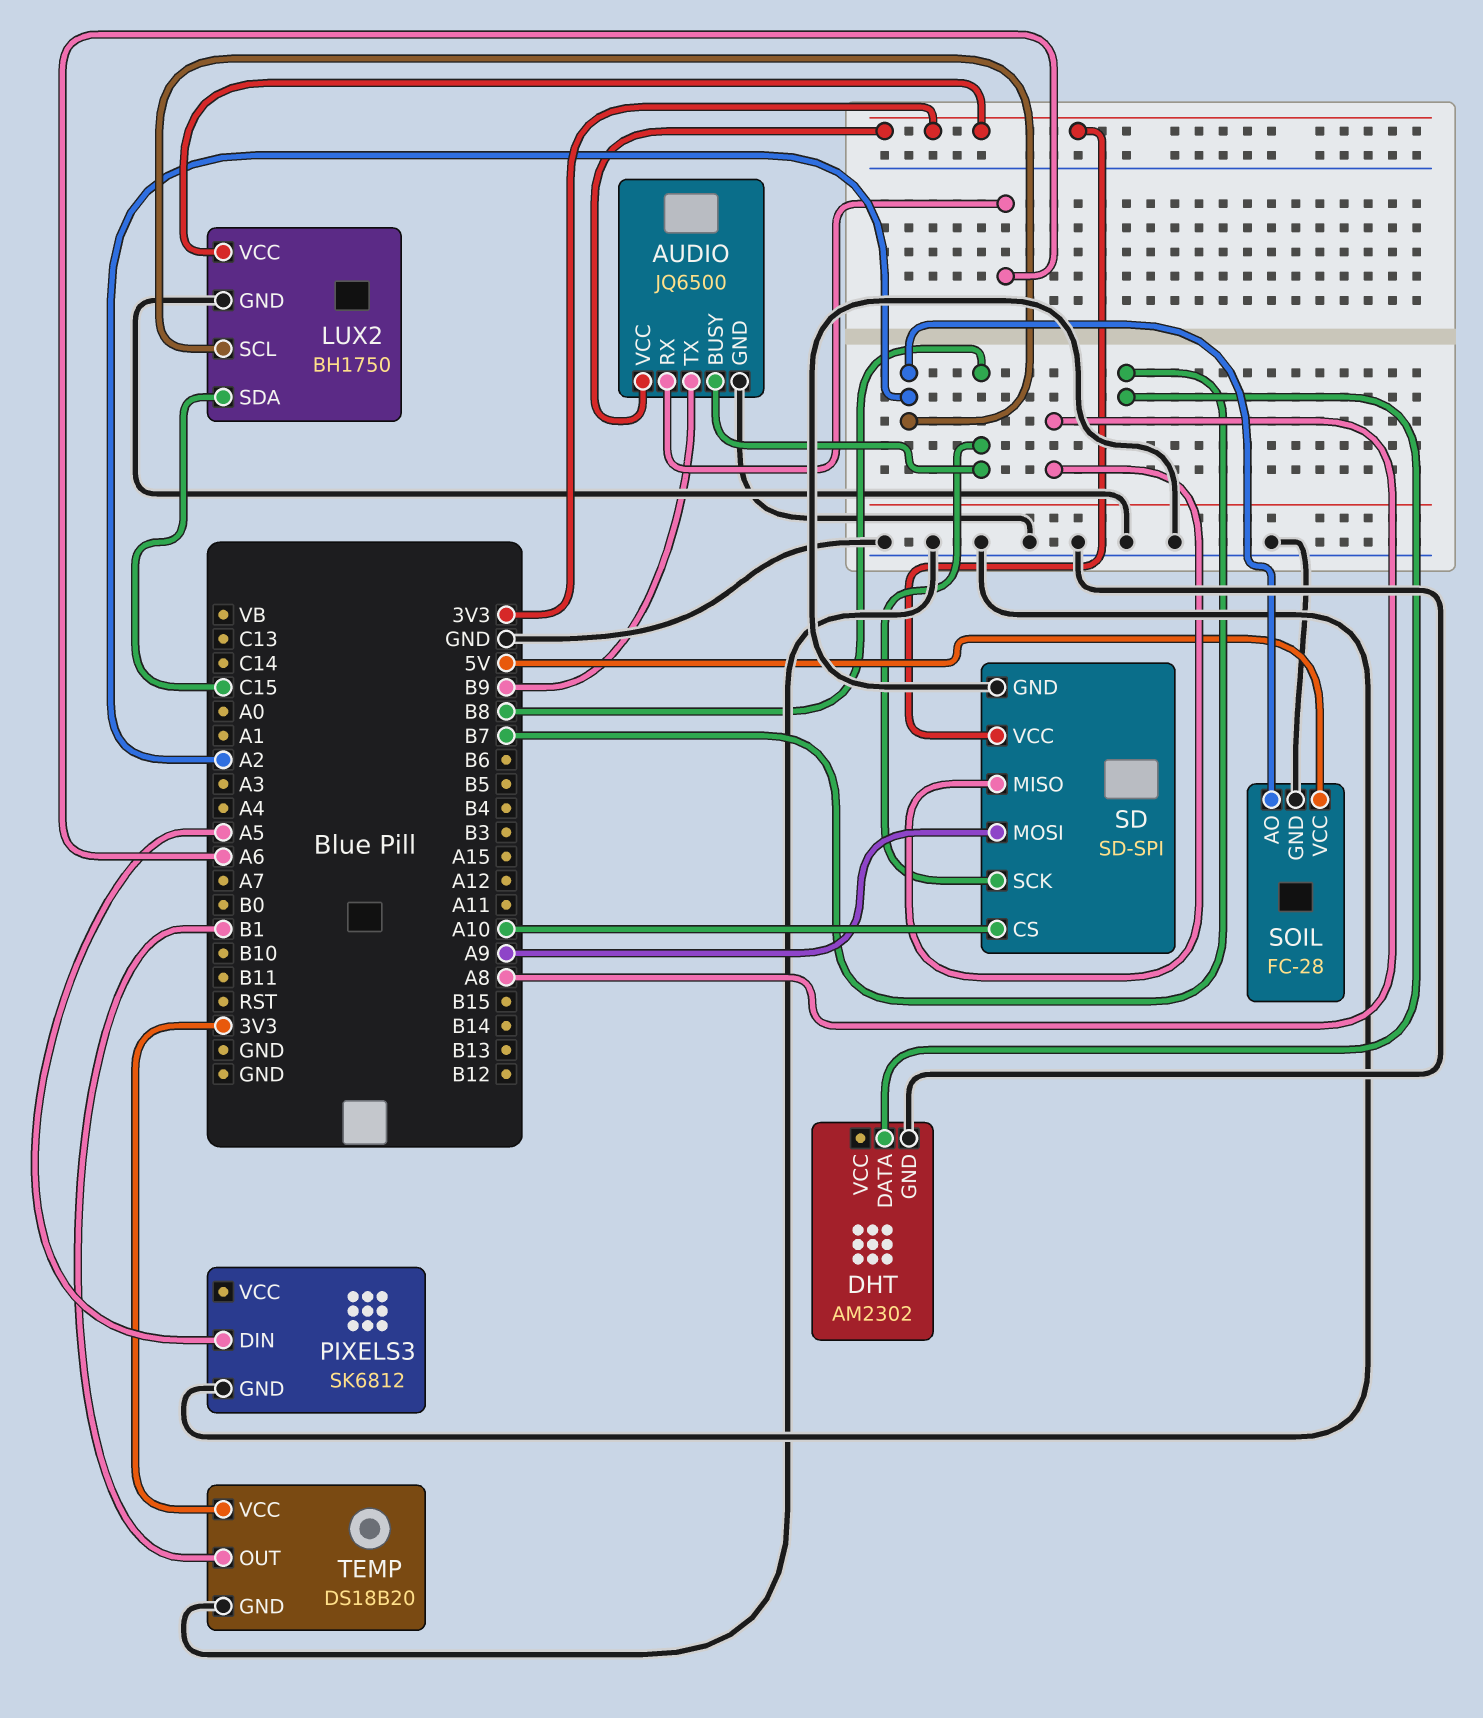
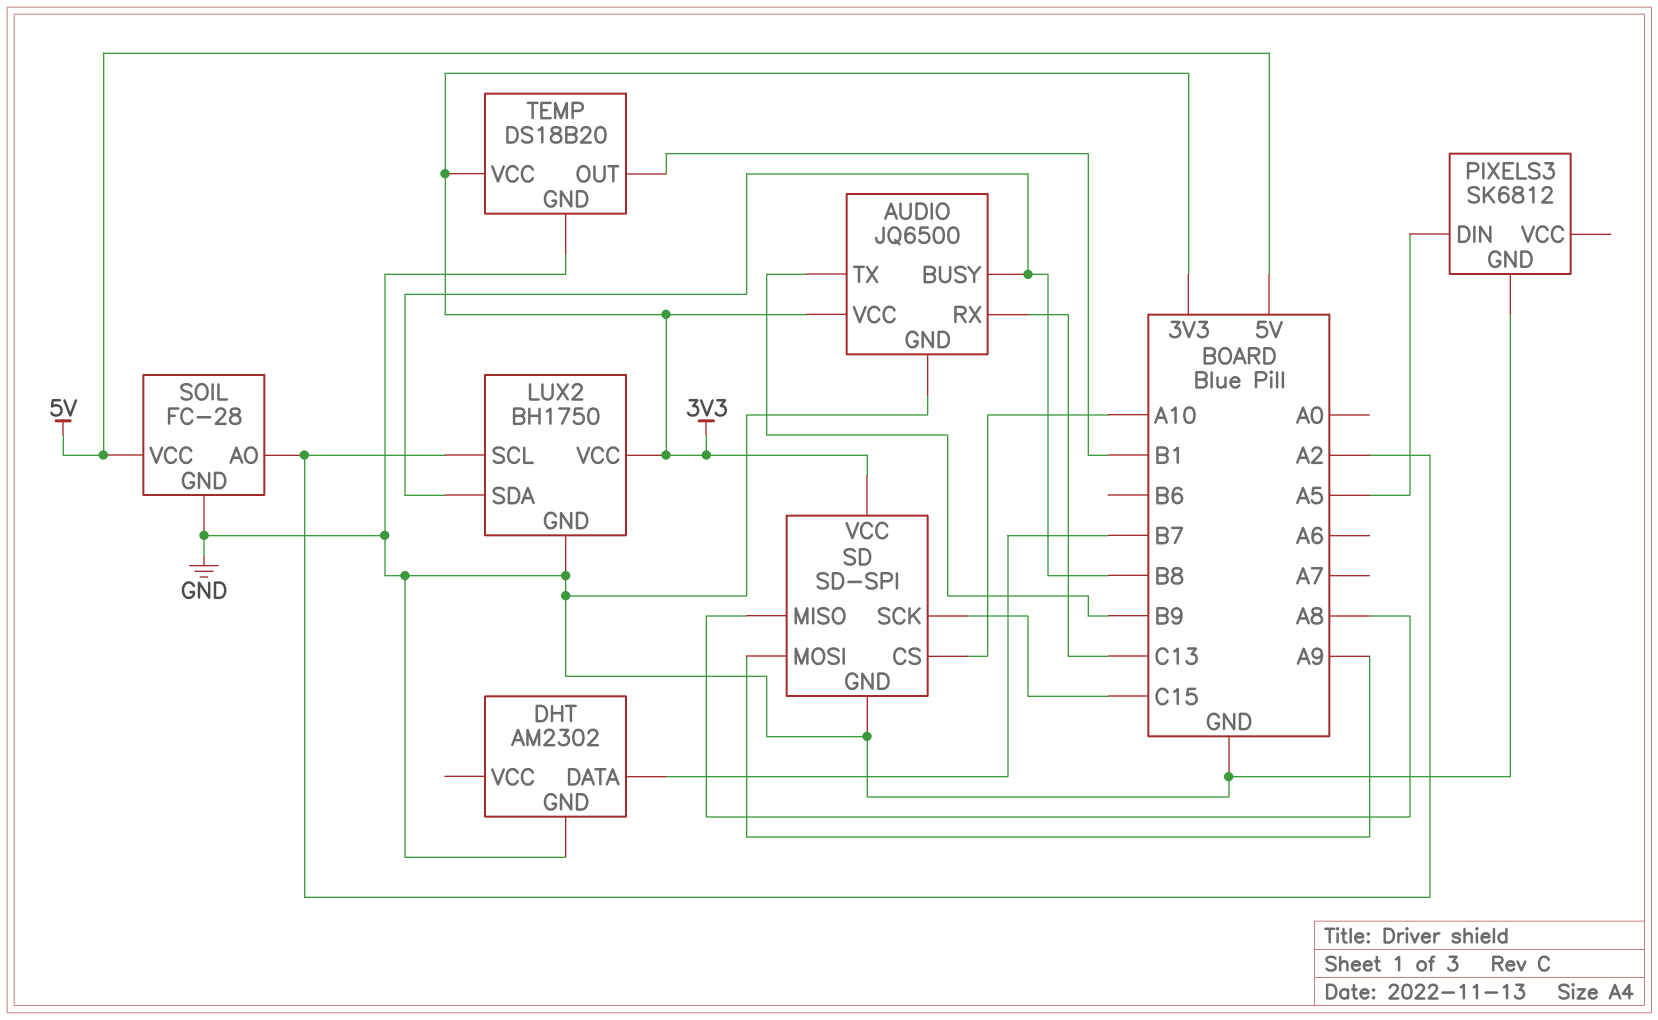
AUDIO pin RX: A6 -> C13
LUX2 pin SDA: C15 -> B8
SD pin SCK: B8 -> C15

